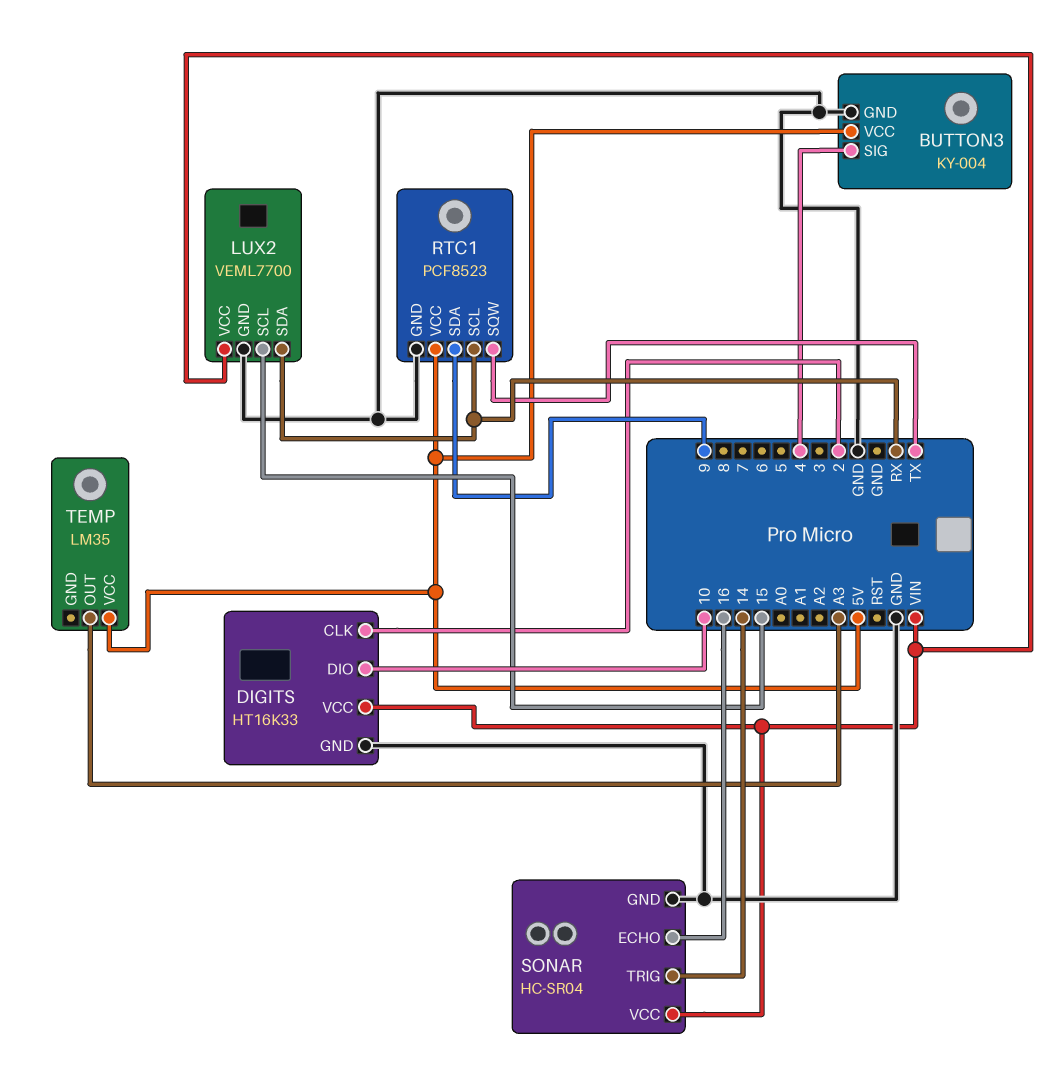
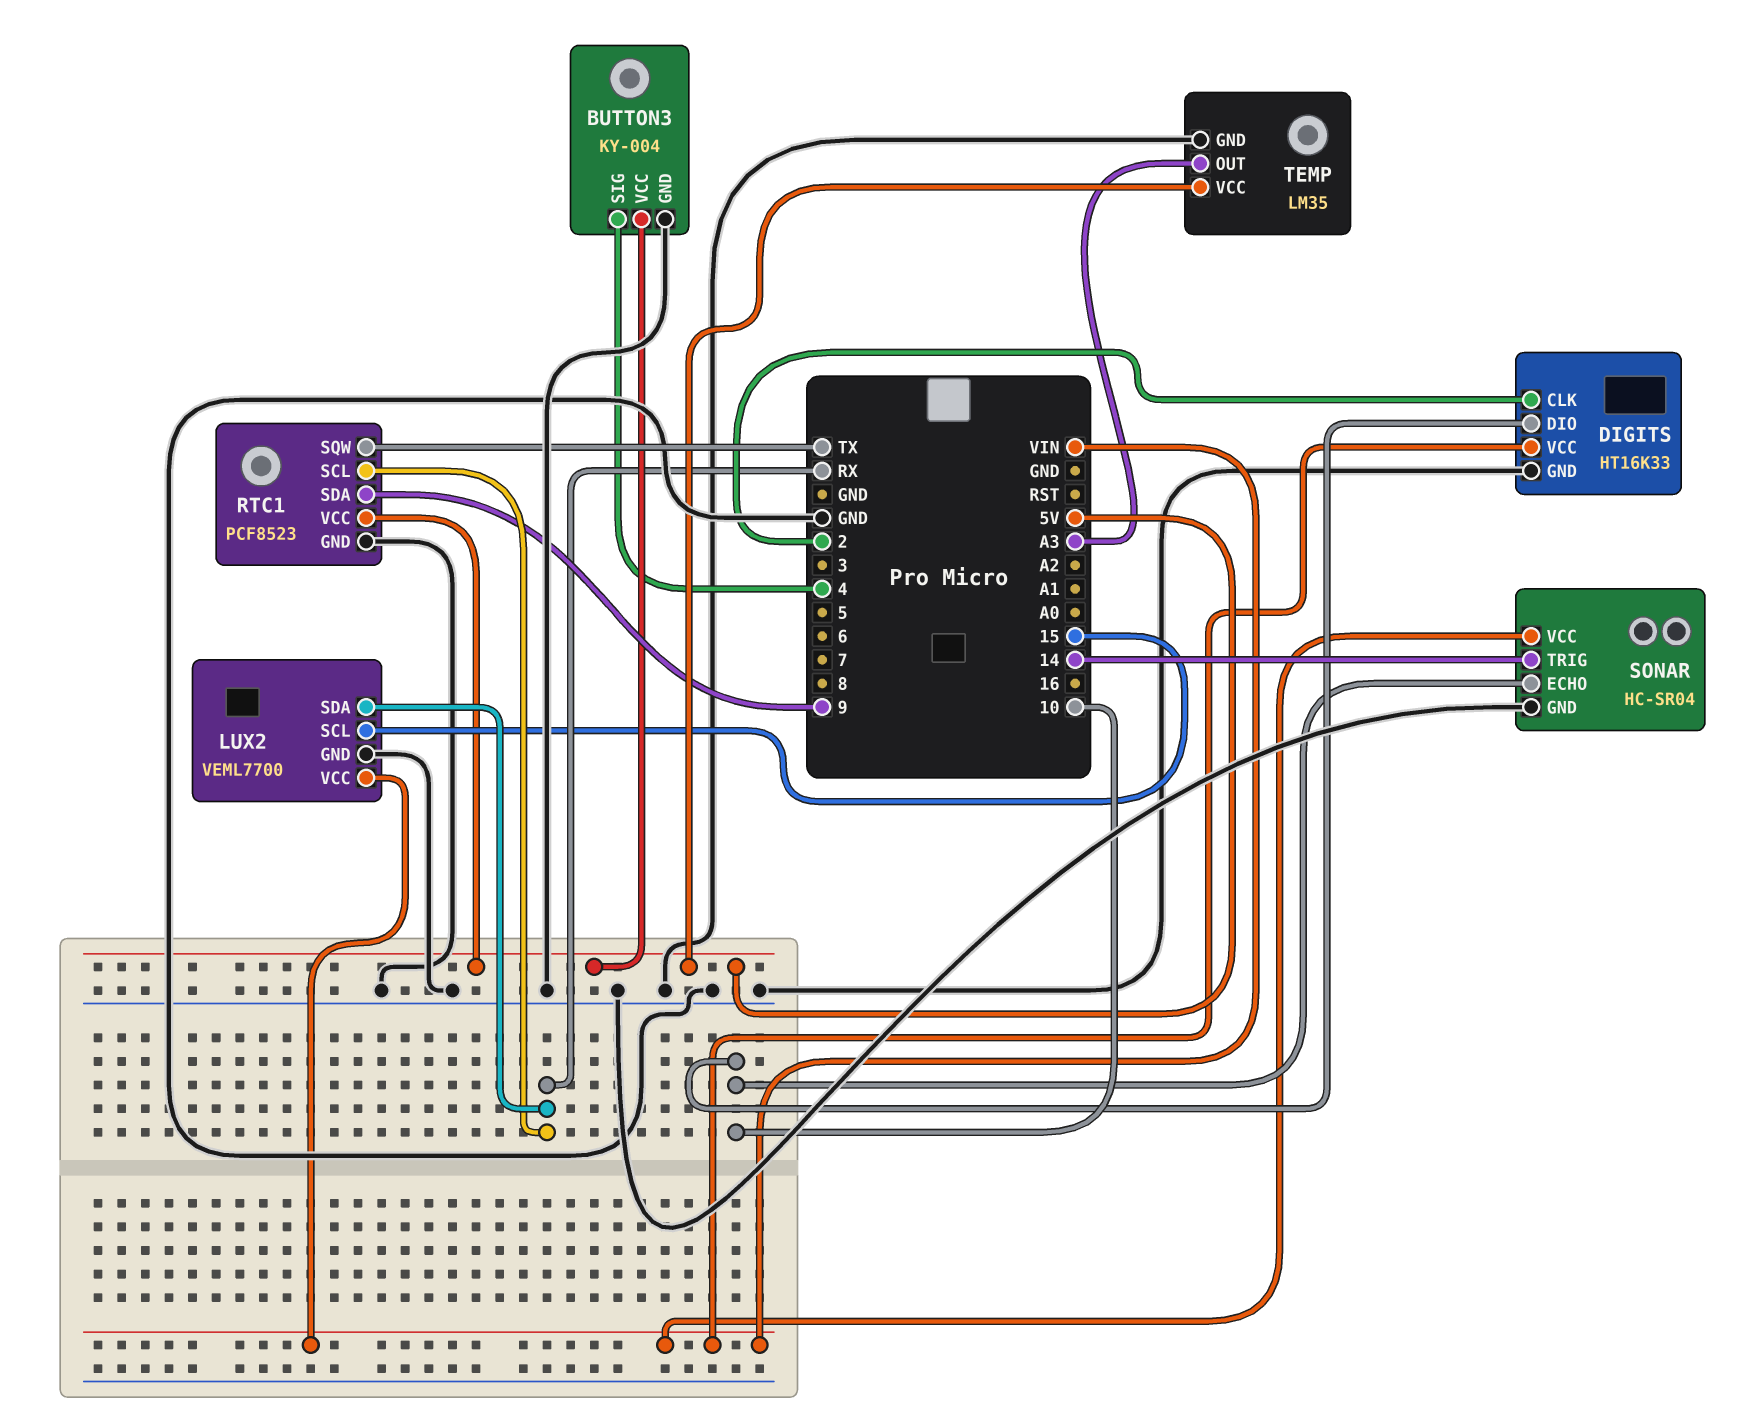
SONAR pin ECHO: 16 -> 10
TEMP pin GND: none -> GND

